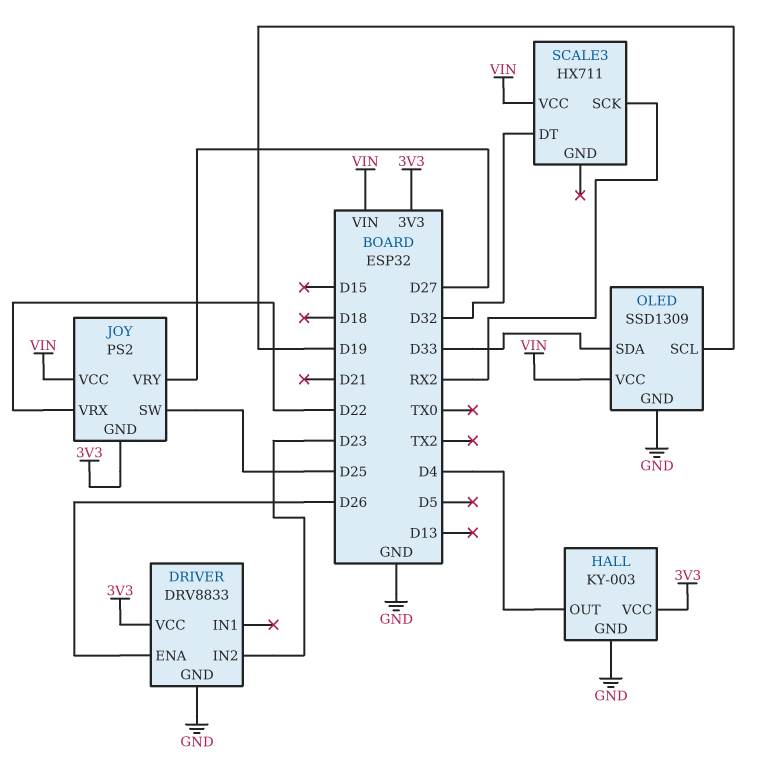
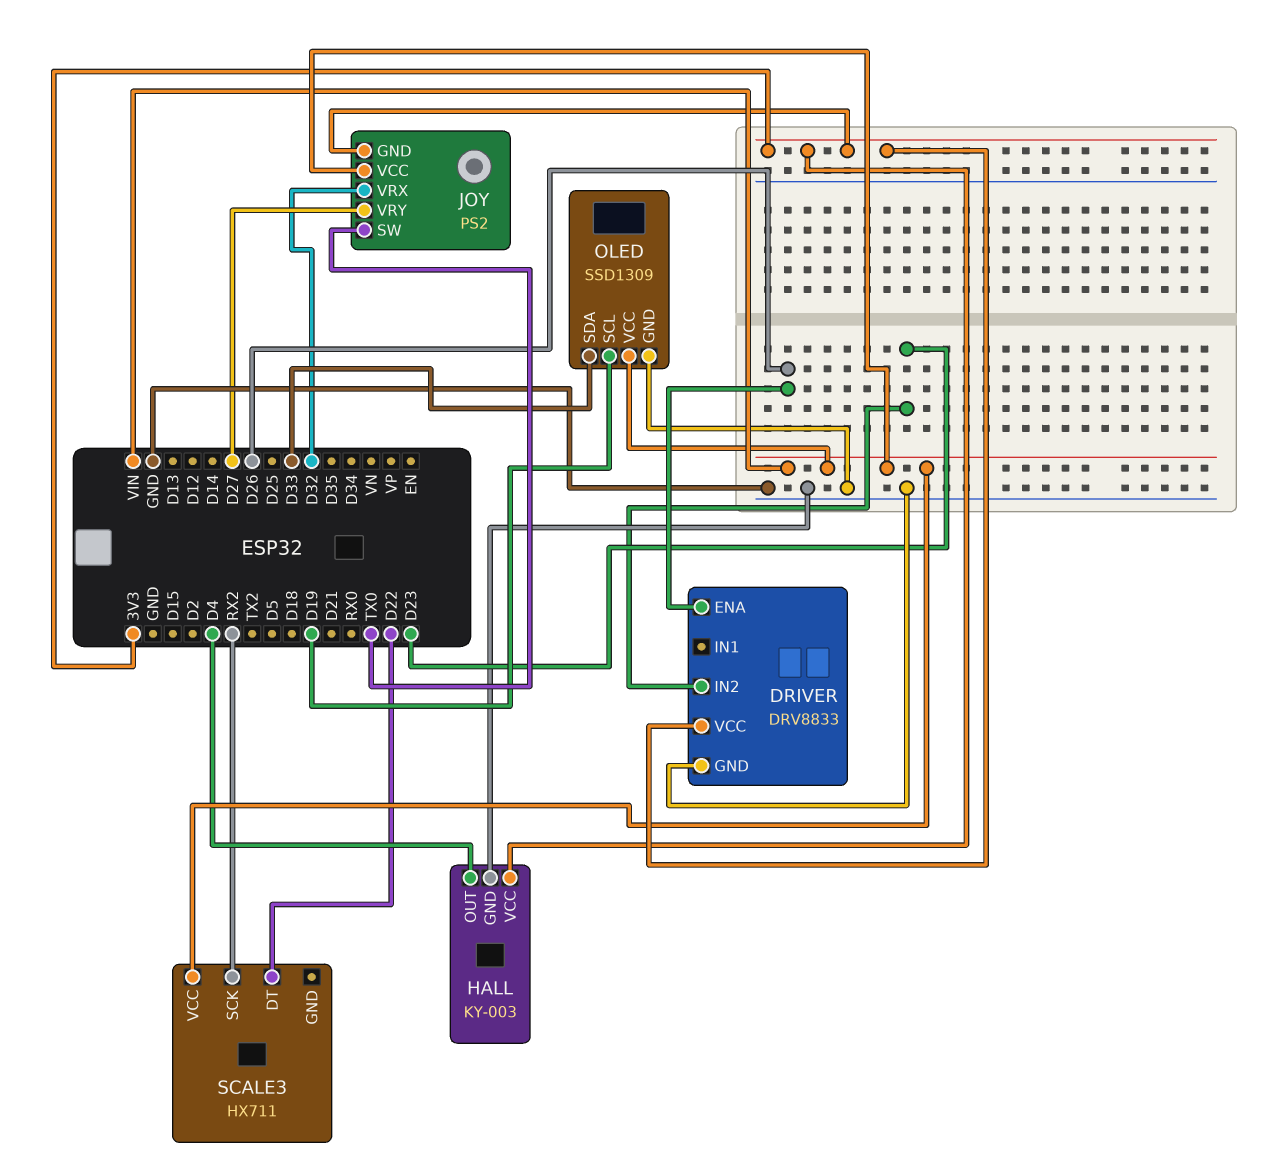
JOY pin SW: D25 -> TX0
JOY pin VRX: D22 -> D32
SCALE3 pin DT: D32 -> D22

